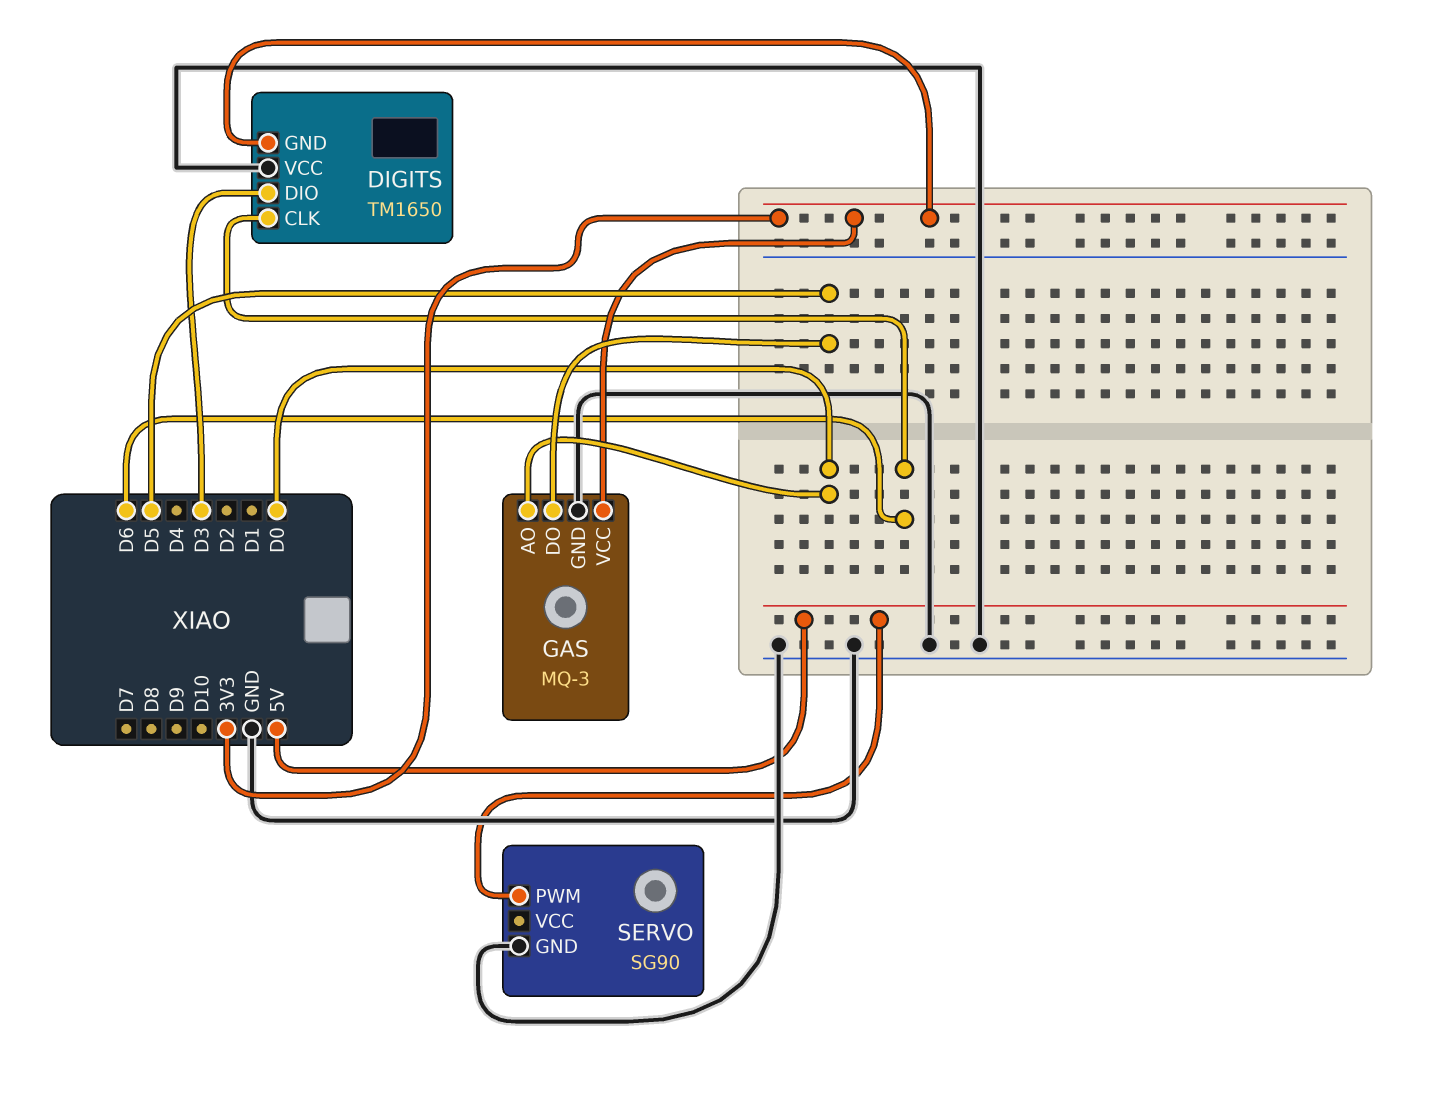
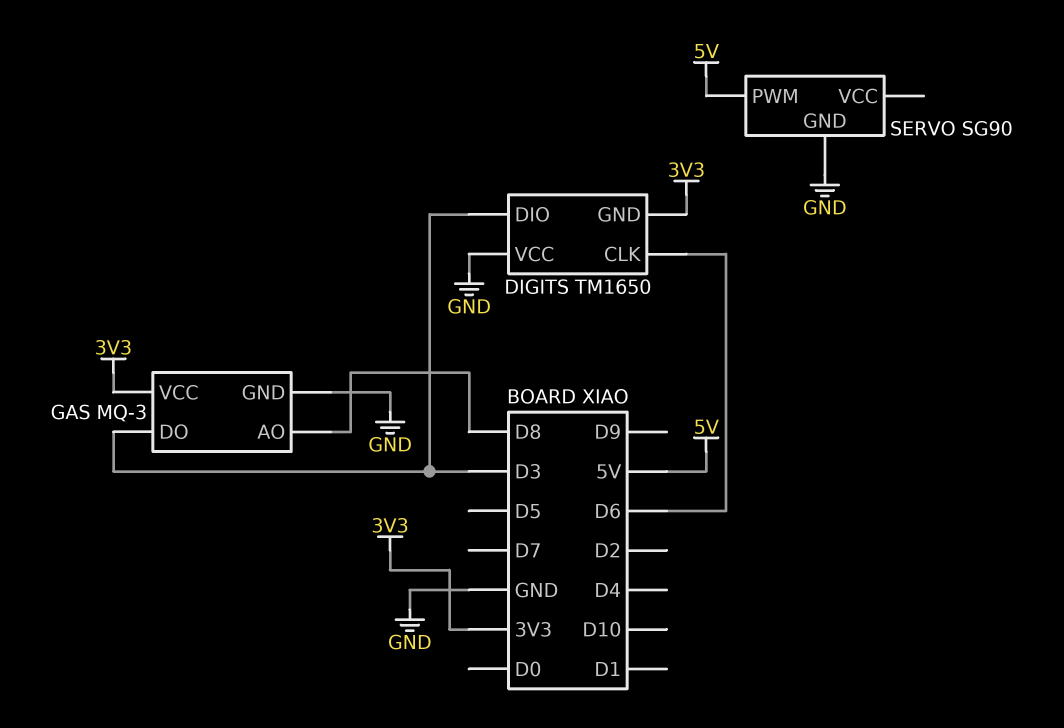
GAS pin AO: D0 -> D8
GAS pin DO: D5 -> D3

